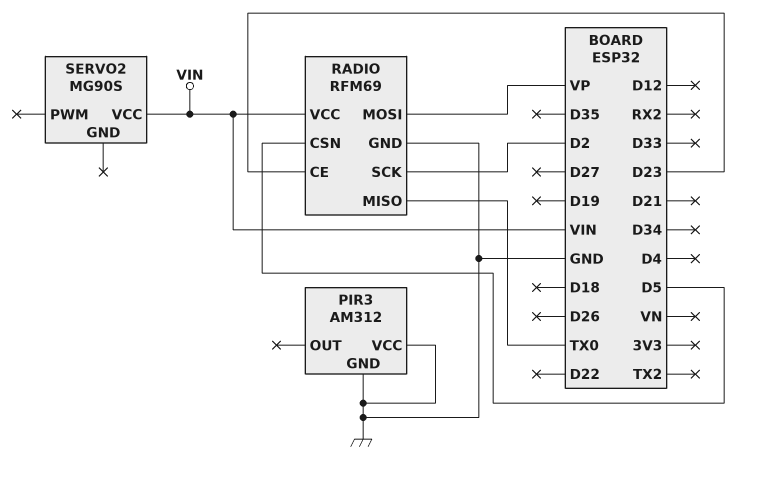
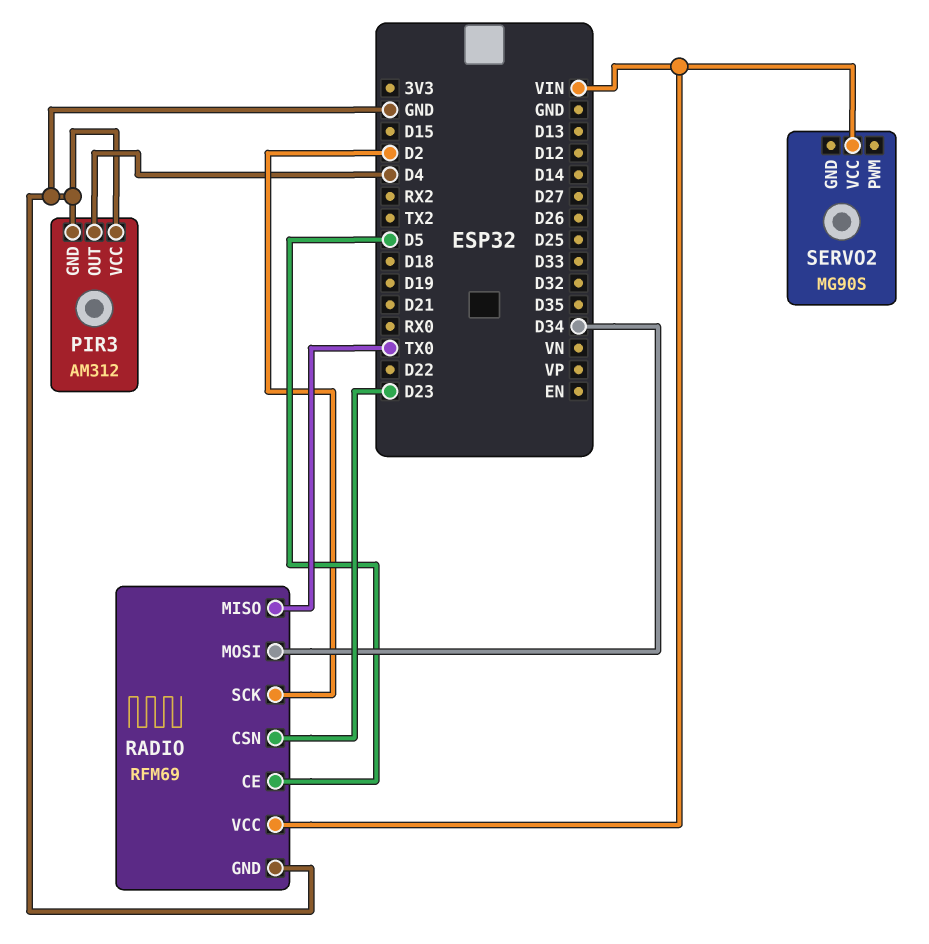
PIR3 pin OUT: none -> D4
RADIO pin CE: D23 -> D5
RADIO pin CSN: D5 -> D23
RADIO pin MOSI: VP -> D34

